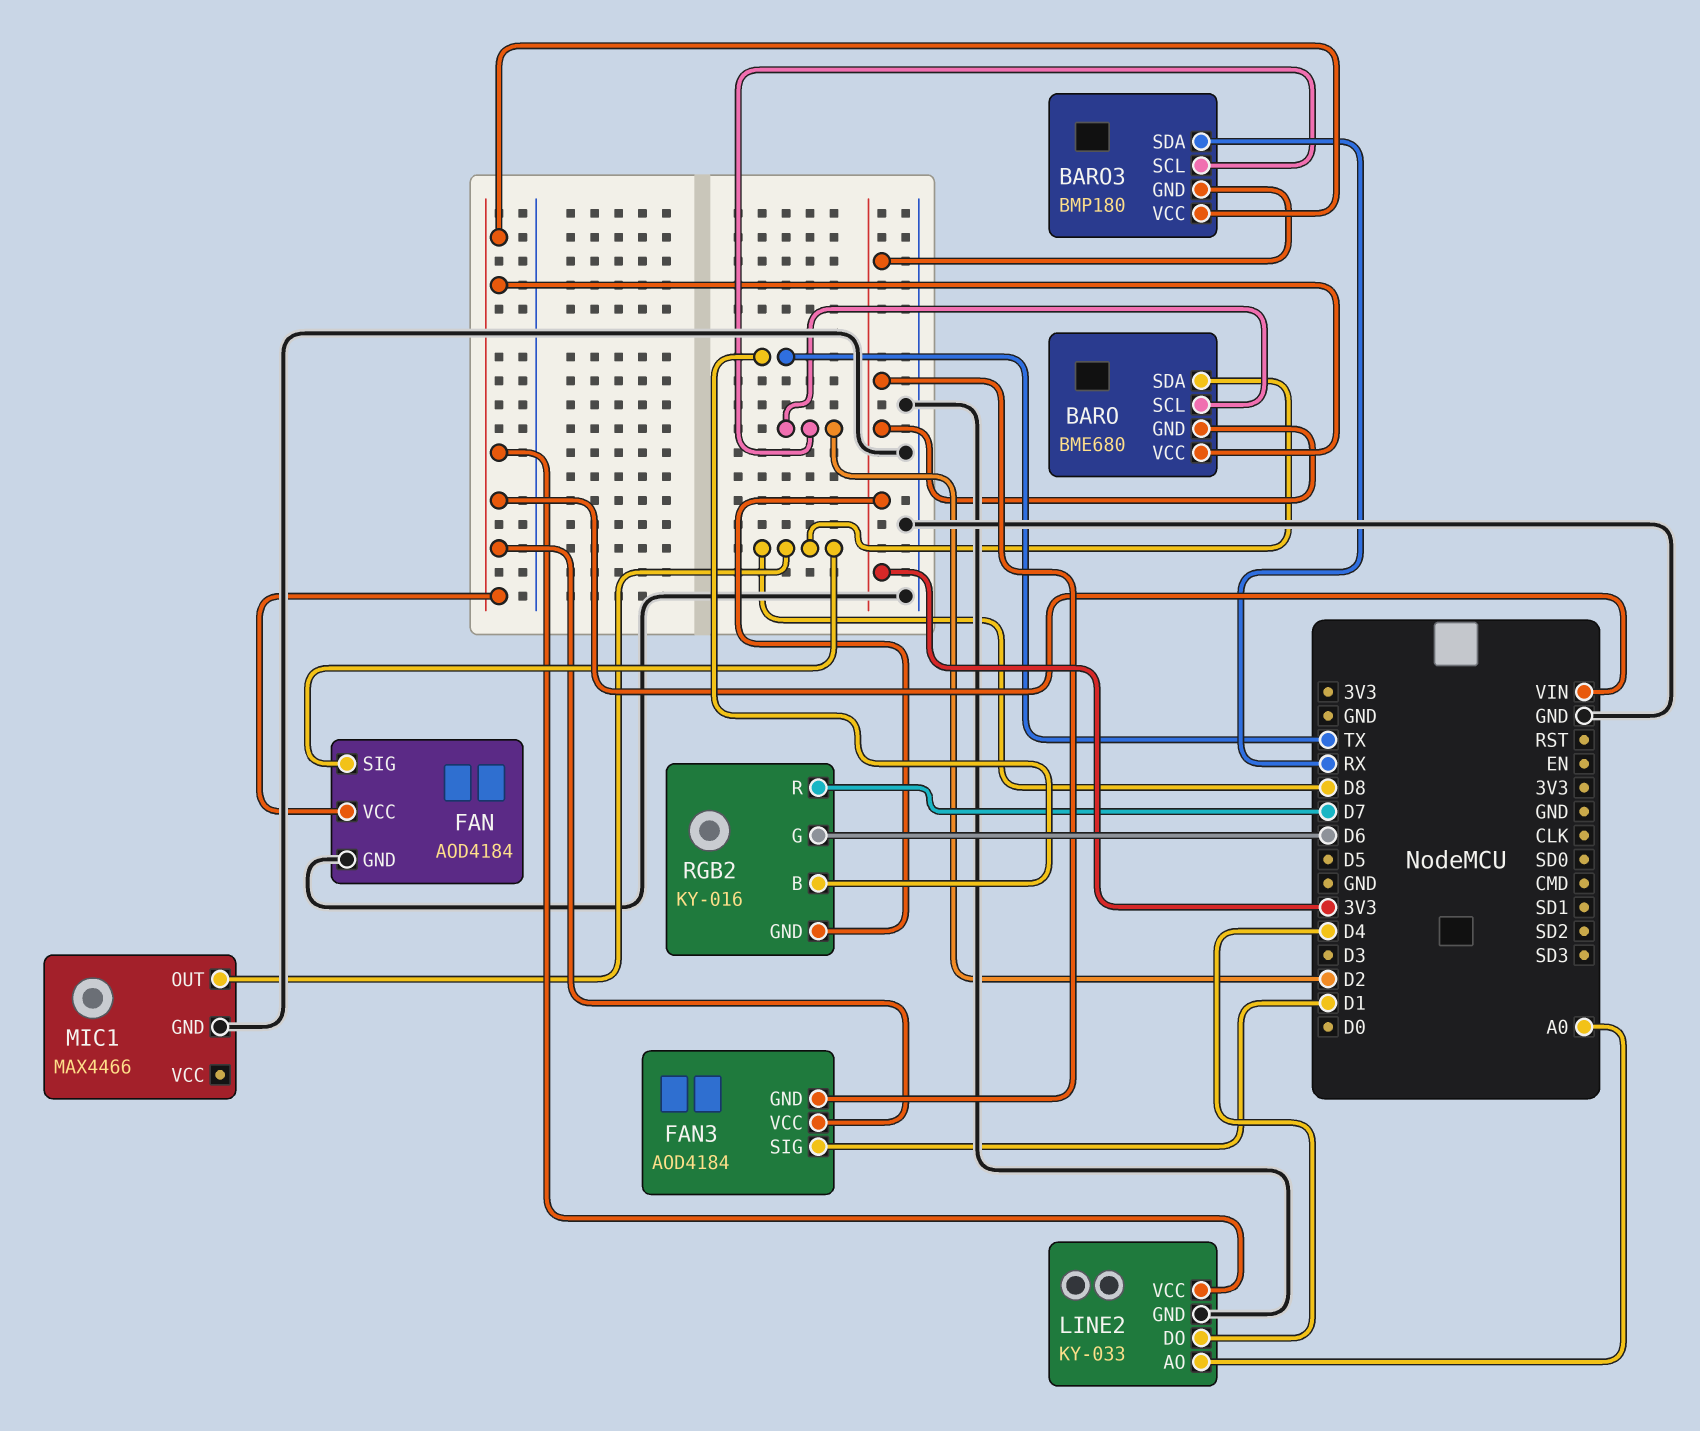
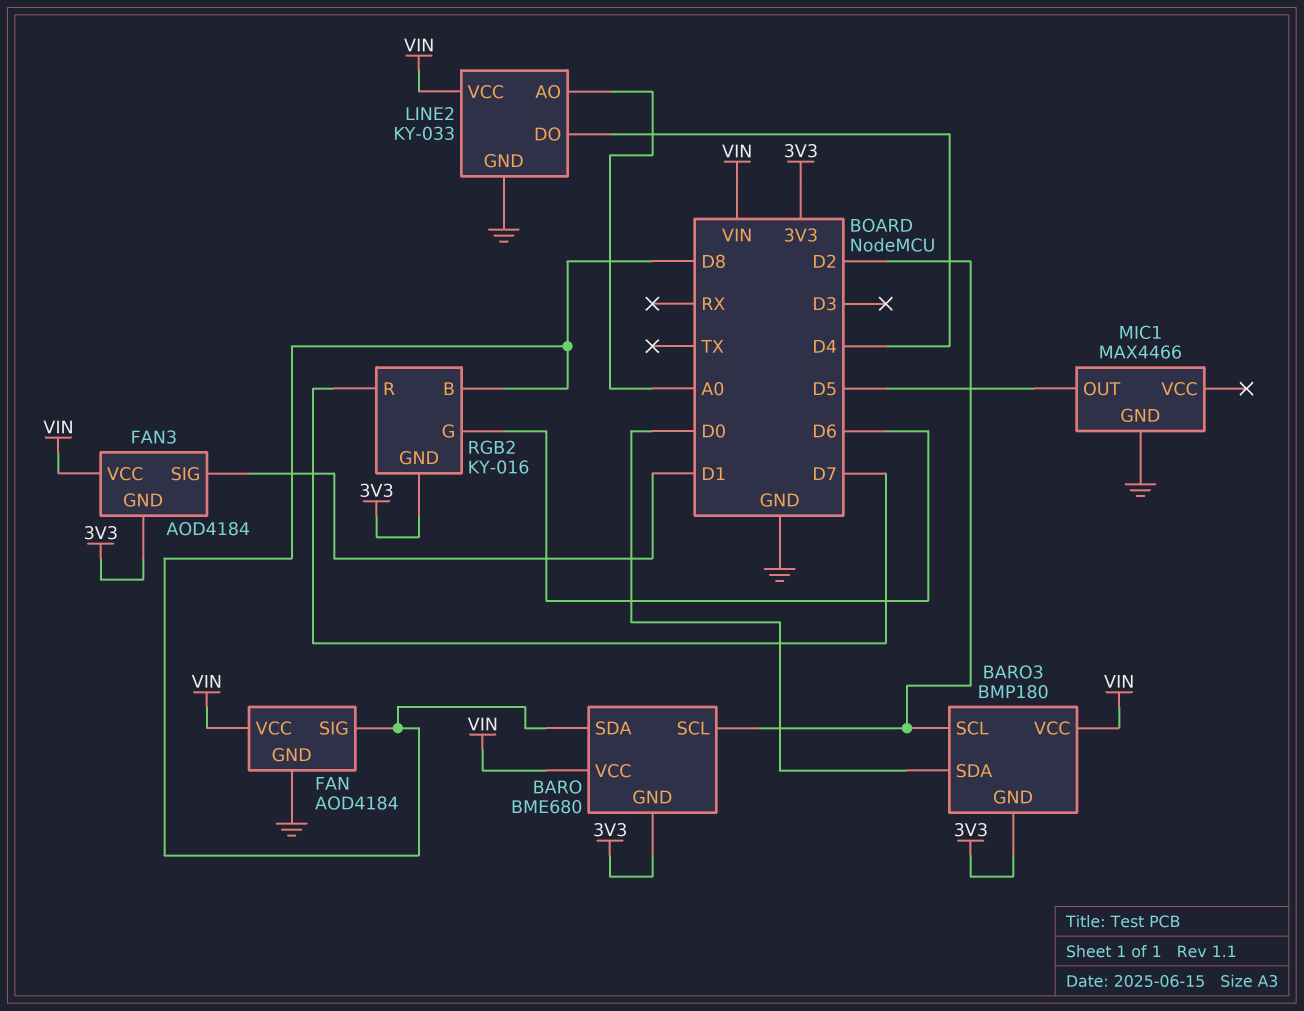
BARO3 pin SDA: RX -> D0
MIC1 pin OUT: D8 -> D5
RGB2 pin B: TX -> D8

